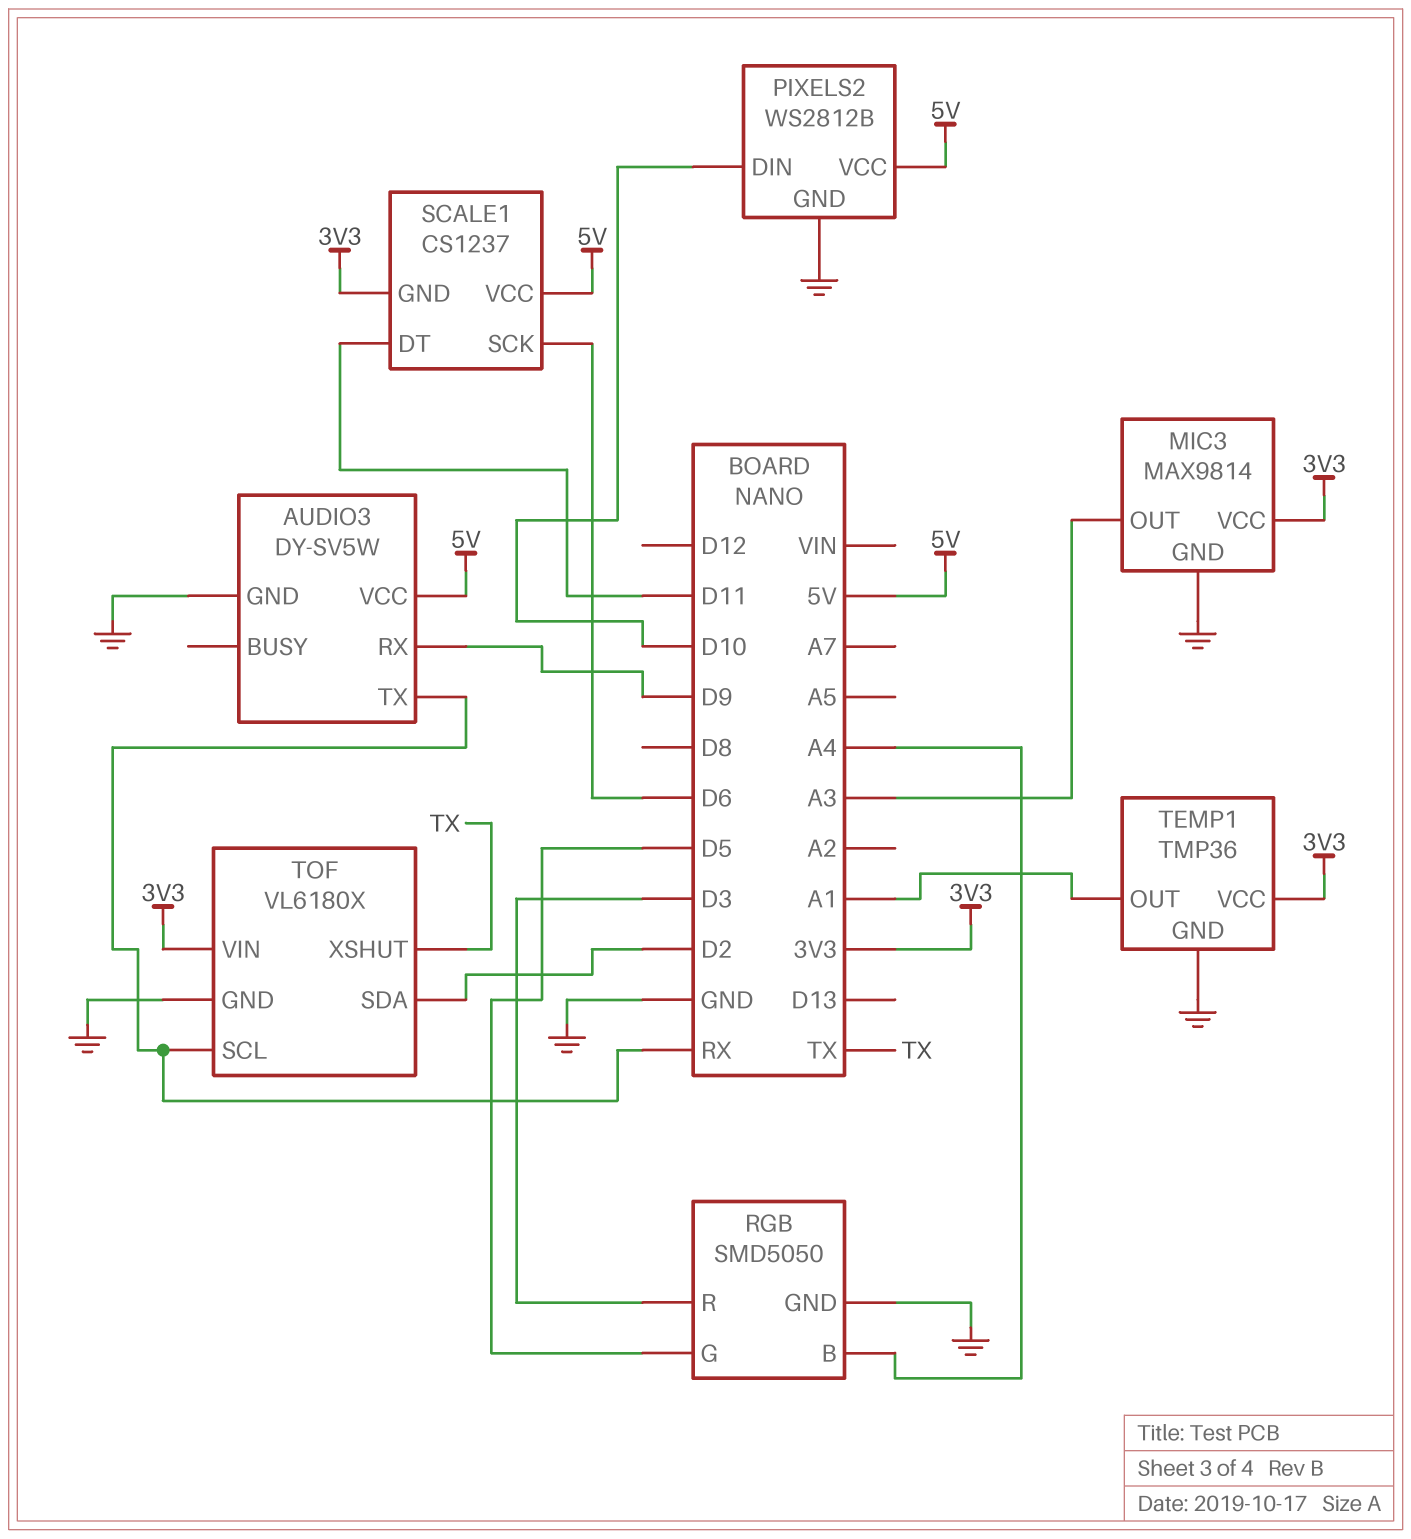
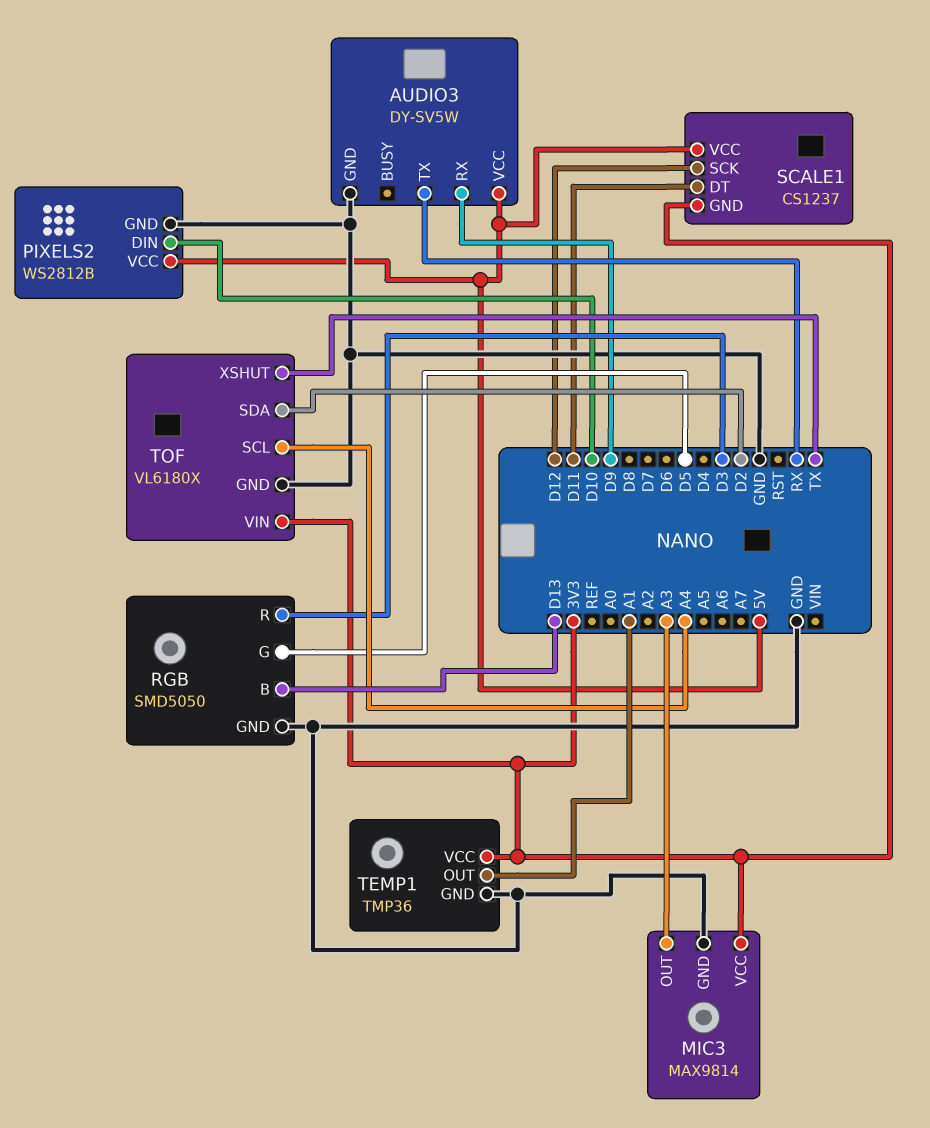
RGB pin B: A4 -> D13
SCALE1 pin SCK: D6 -> D12
TOF pin SCL: RX -> A4

